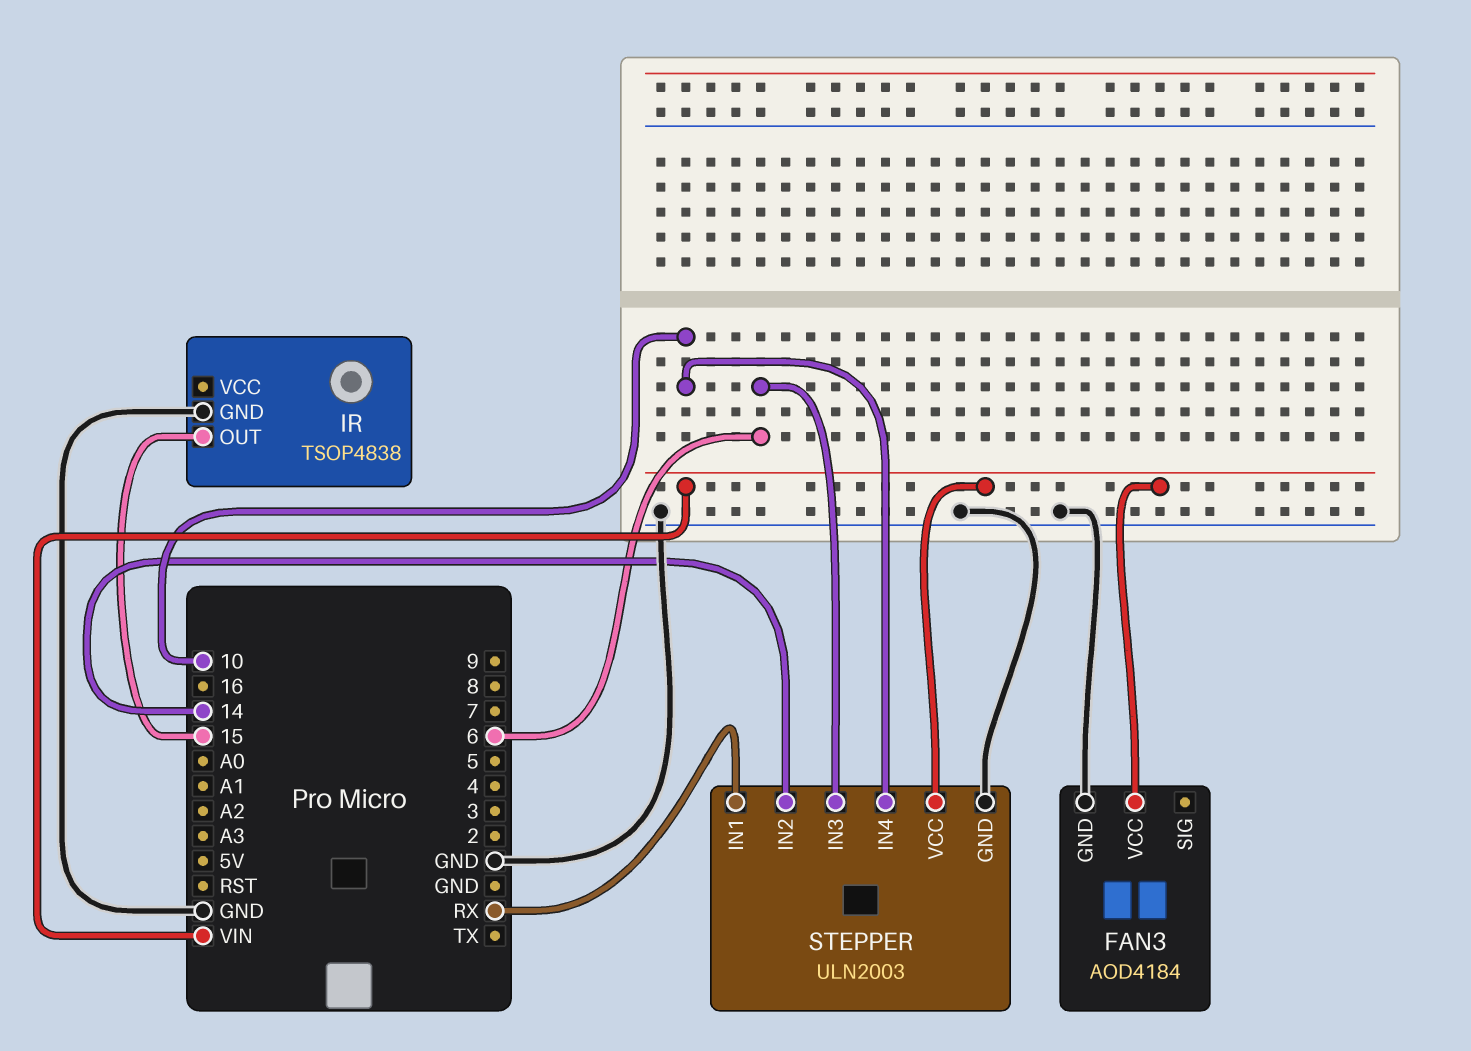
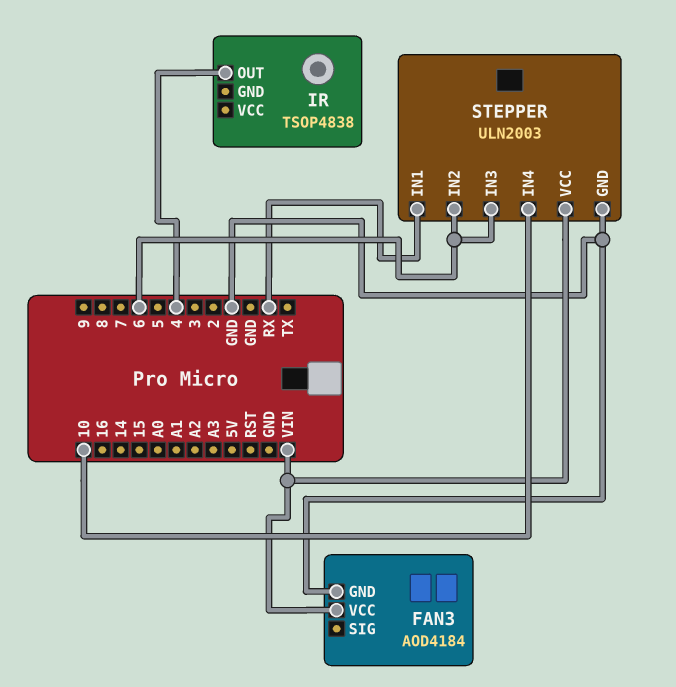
IR pin GND: GND -> none
IR pin OUT: 15 -> 4
STEPPER pin IN2: 14 -> 6

